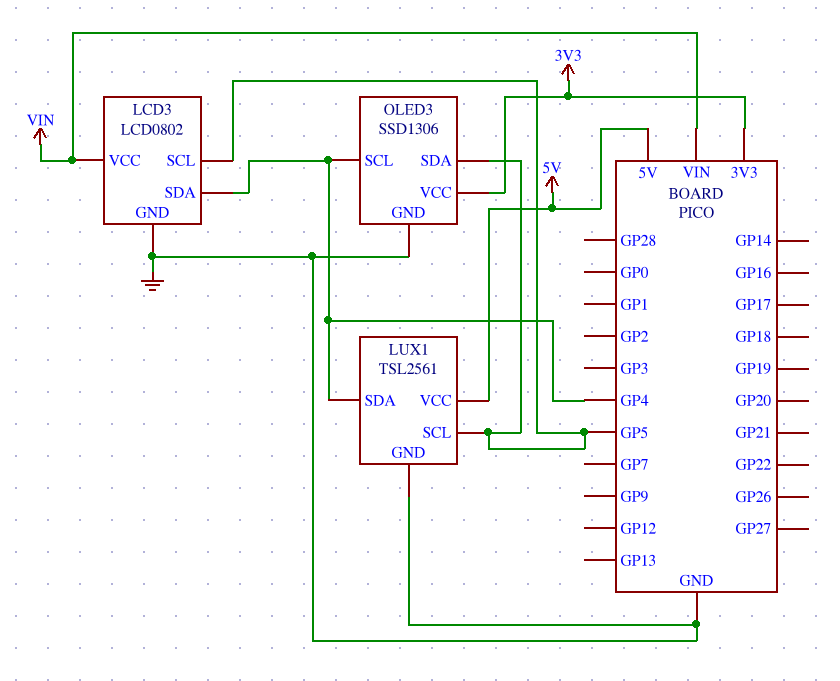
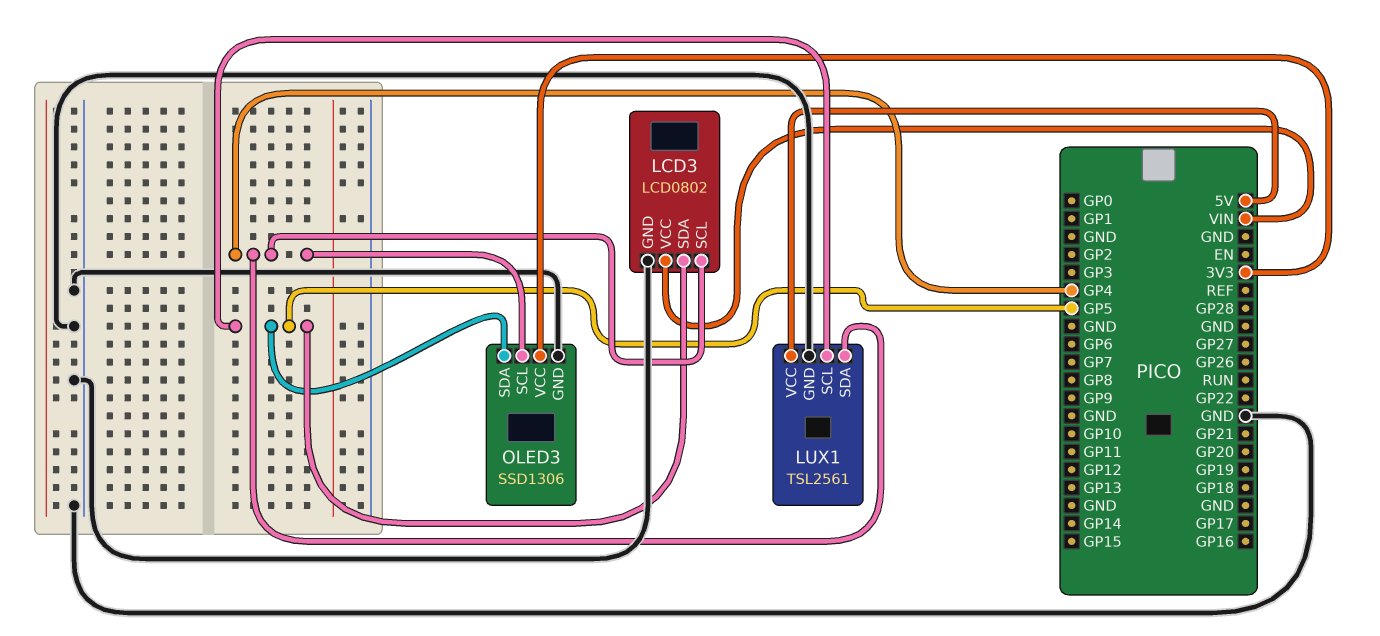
LCD3 pin SCL: GP5 -> GP4
LCD3 pin SDA: GP4 -> GP5

